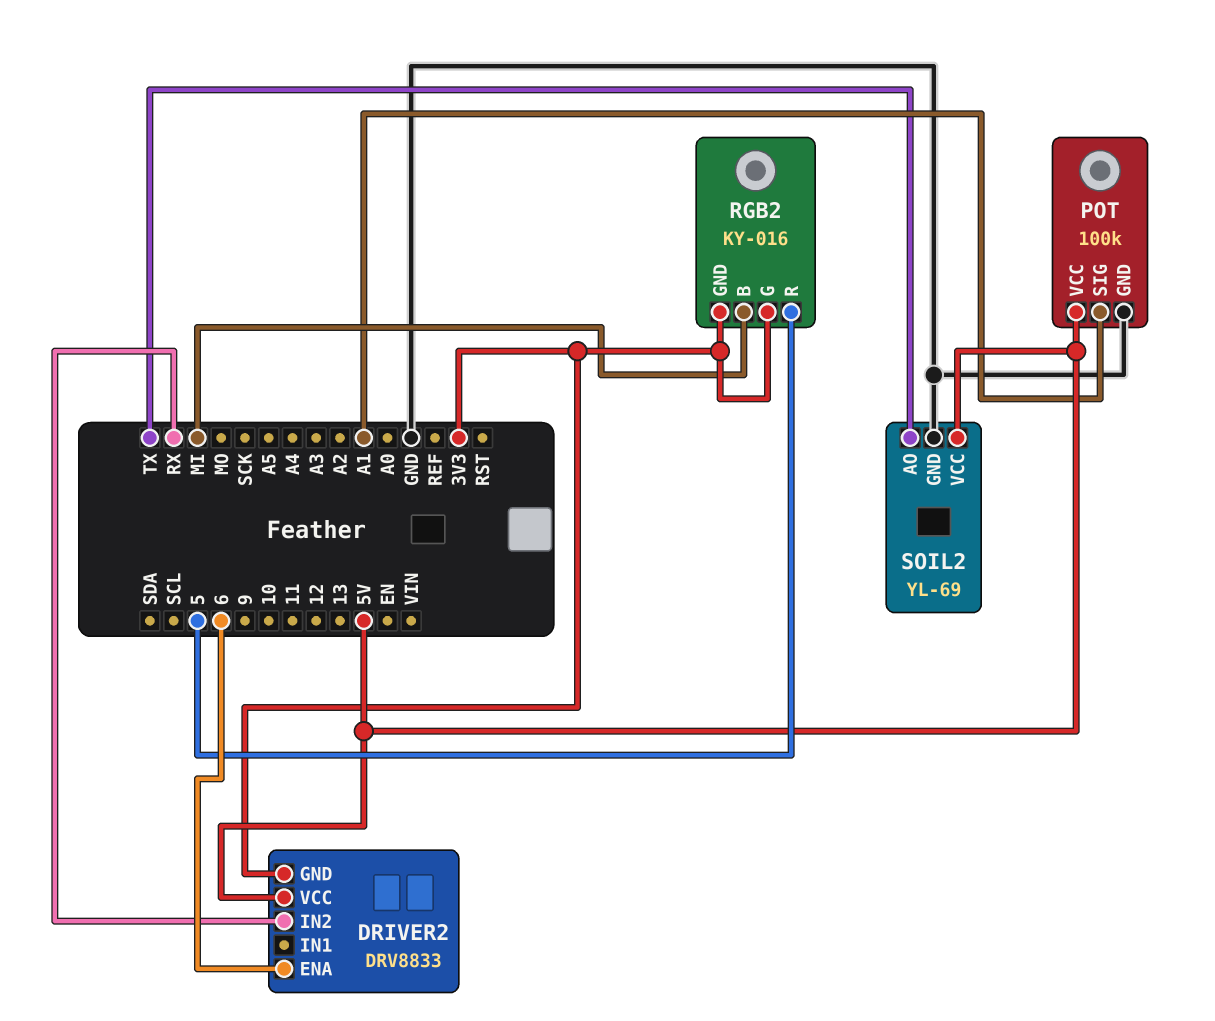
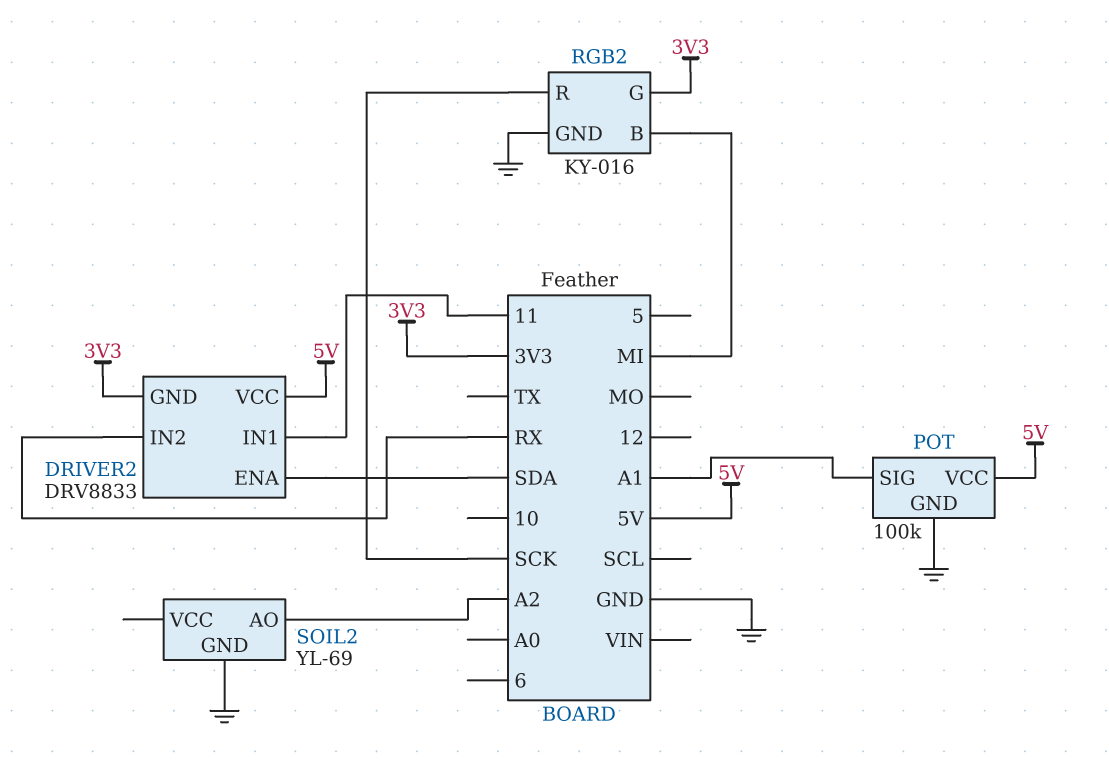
DRIVER2 pin ENA: 6 -> SDA
DRIVER2 pin IN1: none -> 11
RGB2 pin GND: 3V3 -> GND
RGB2 pin R: 5 -> SCK
SOIL2 pin AO: TX -> A2
SOIL2 pin VCC: 5V -> none

